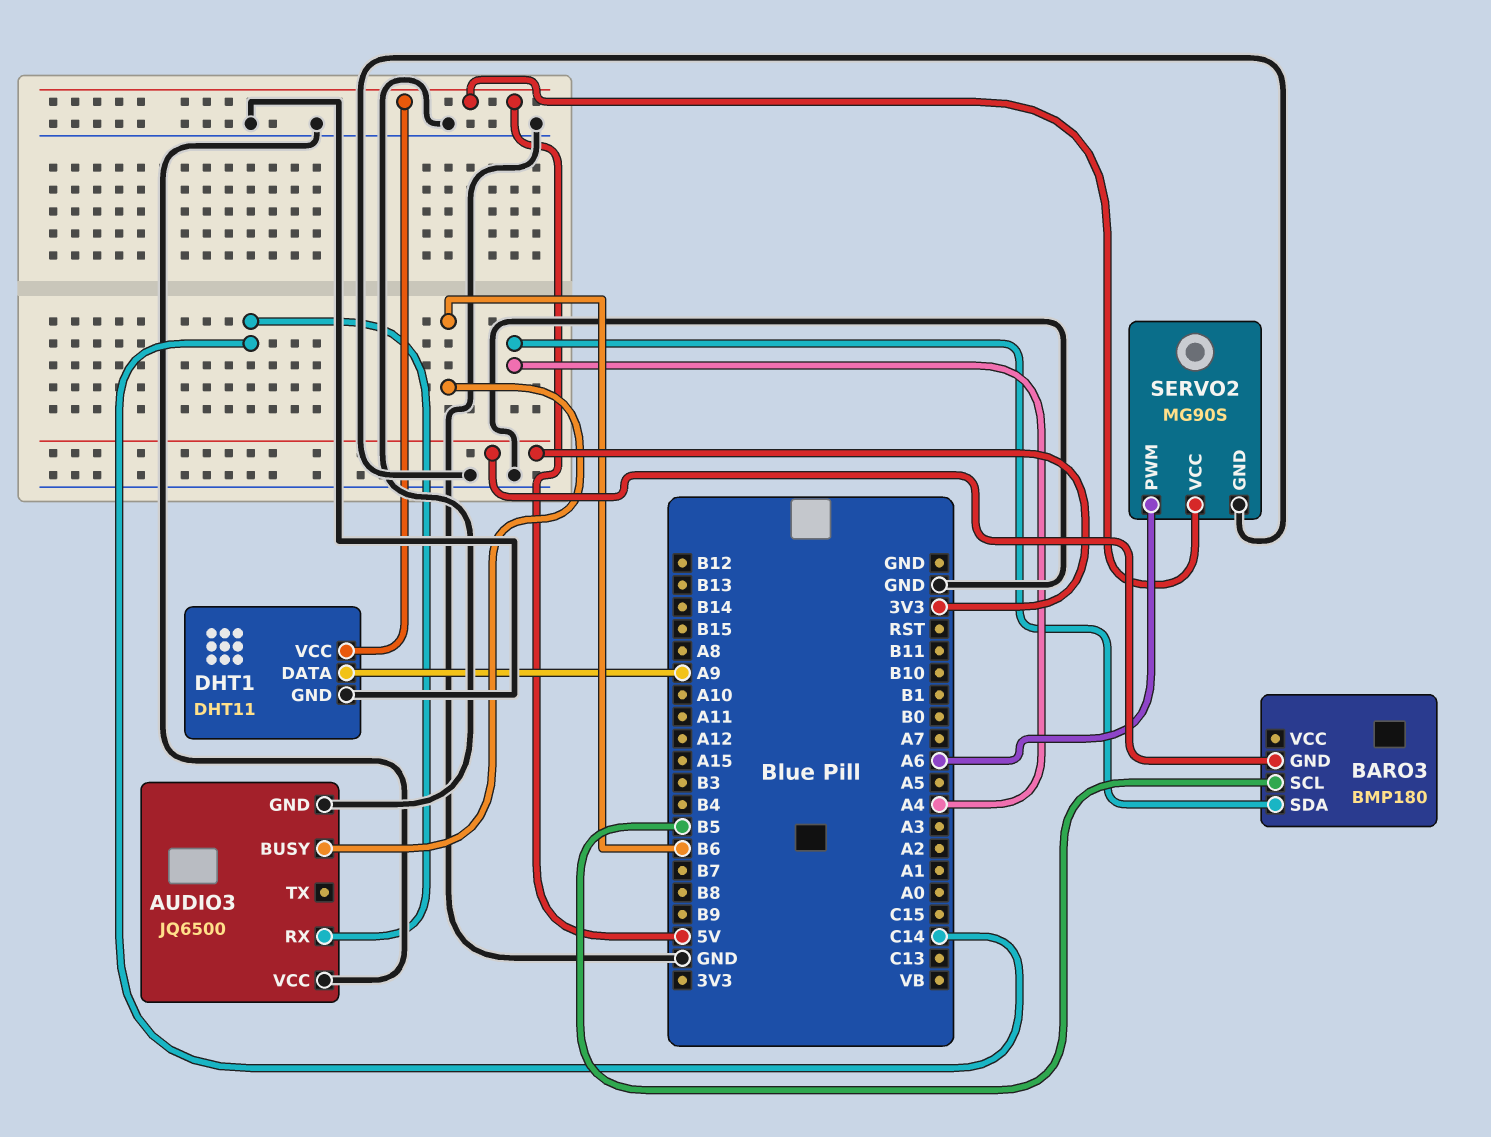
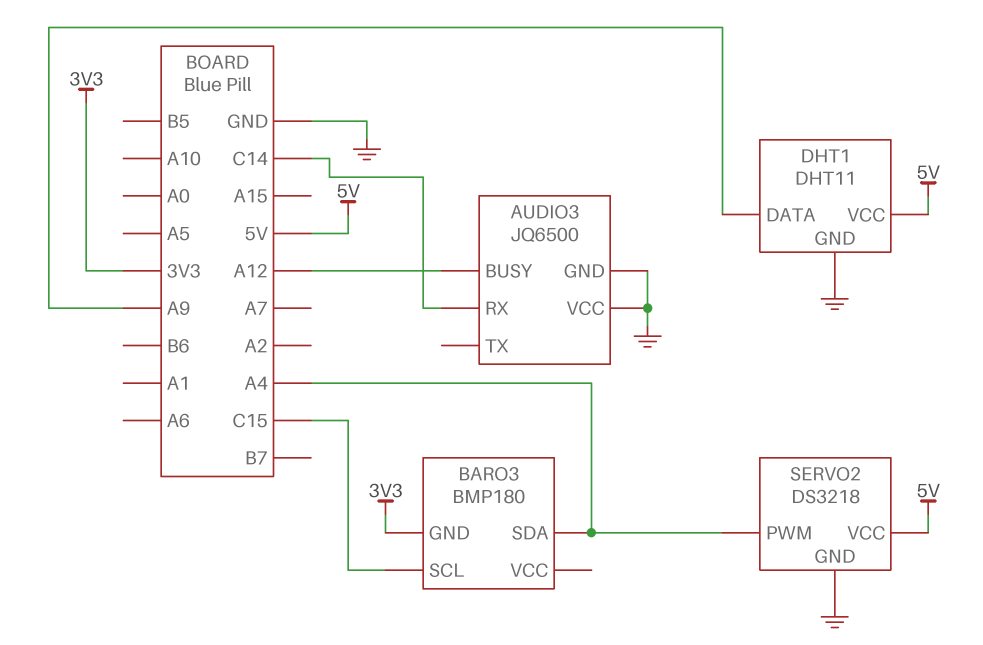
AUDIO3 pin BUSY: B6 -> A12
BARO3 pin SCL: B5 -> C15
SERVO2: MG90S -> DS3218
SERVO2 pin PWM: A6 -> A4

